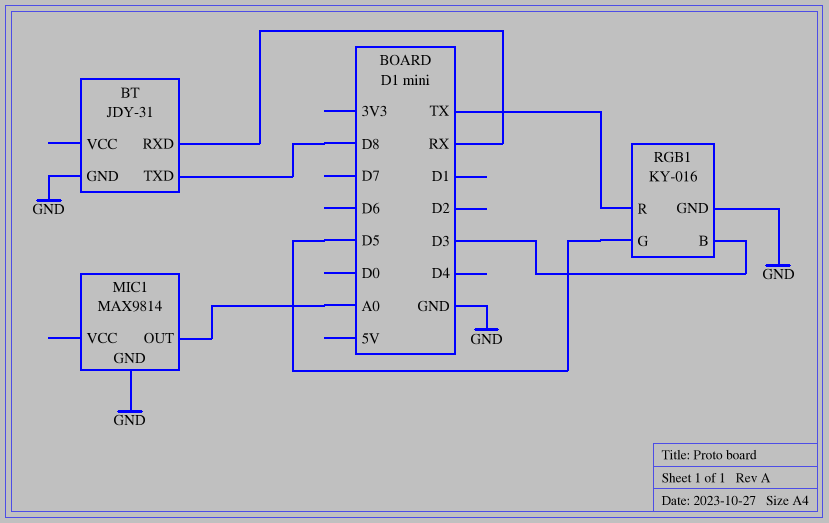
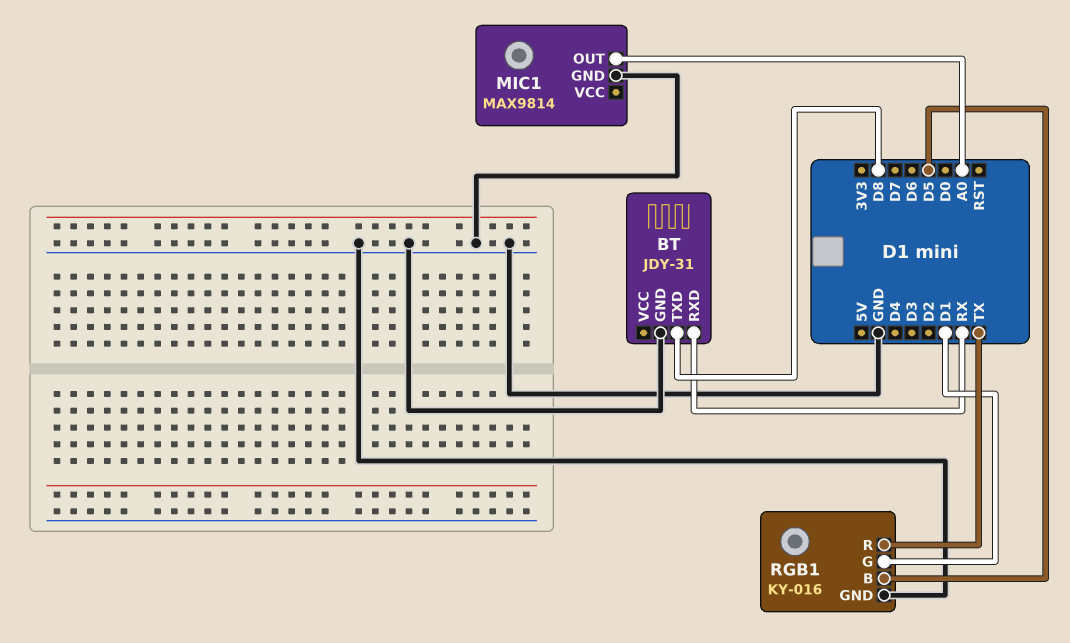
RGB1 pin B: D3 -> D5
RGB1 pin G: D5 -> D1

